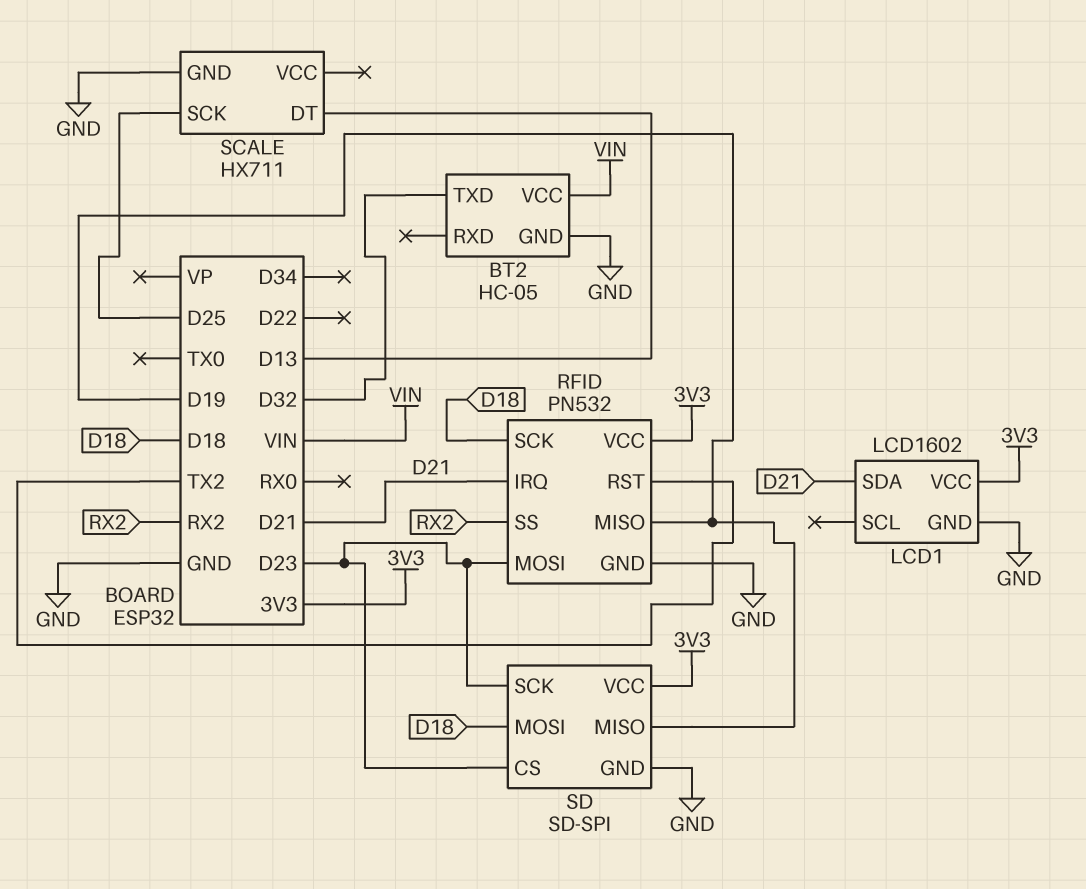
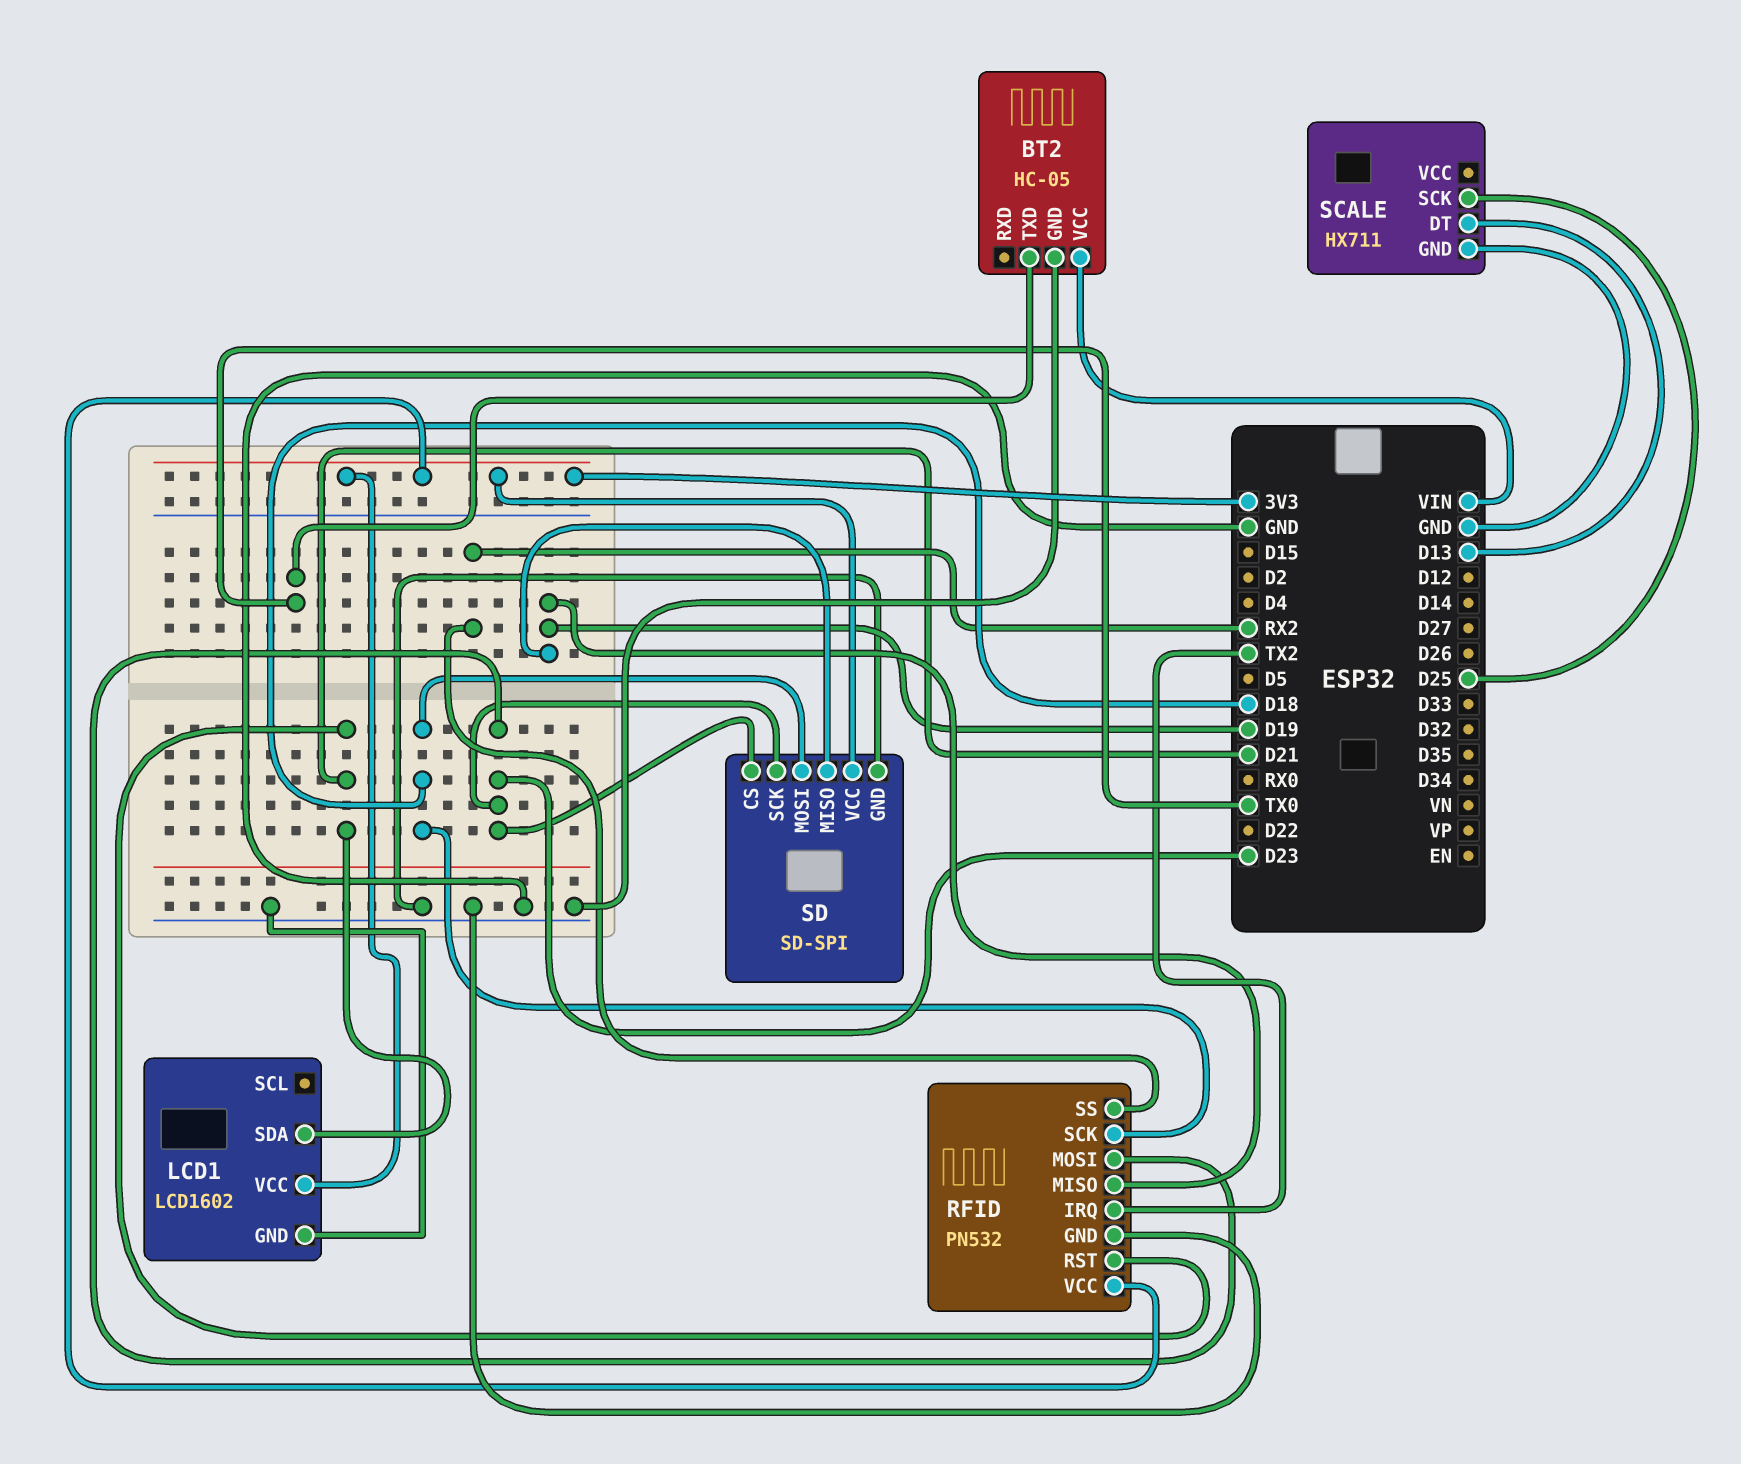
BT2 pin TXD: D32 -> TX0
RFID pin IRQ: D21 -> TX2
RFID pin RST: TX2 -> D21

